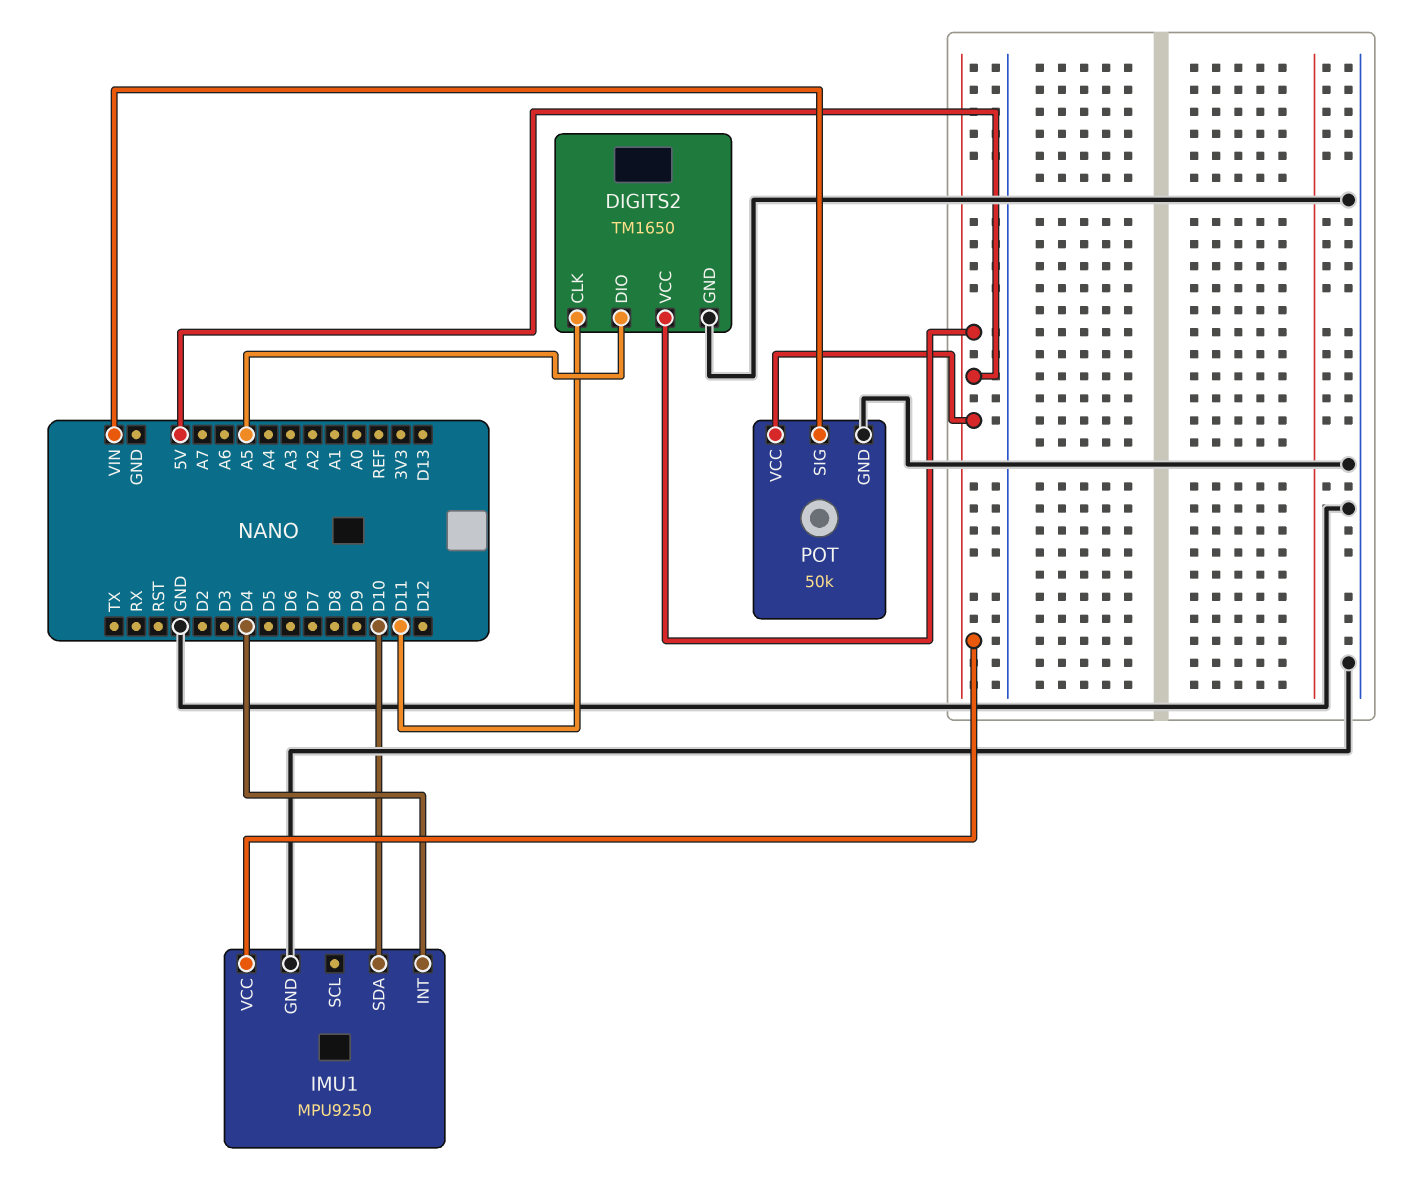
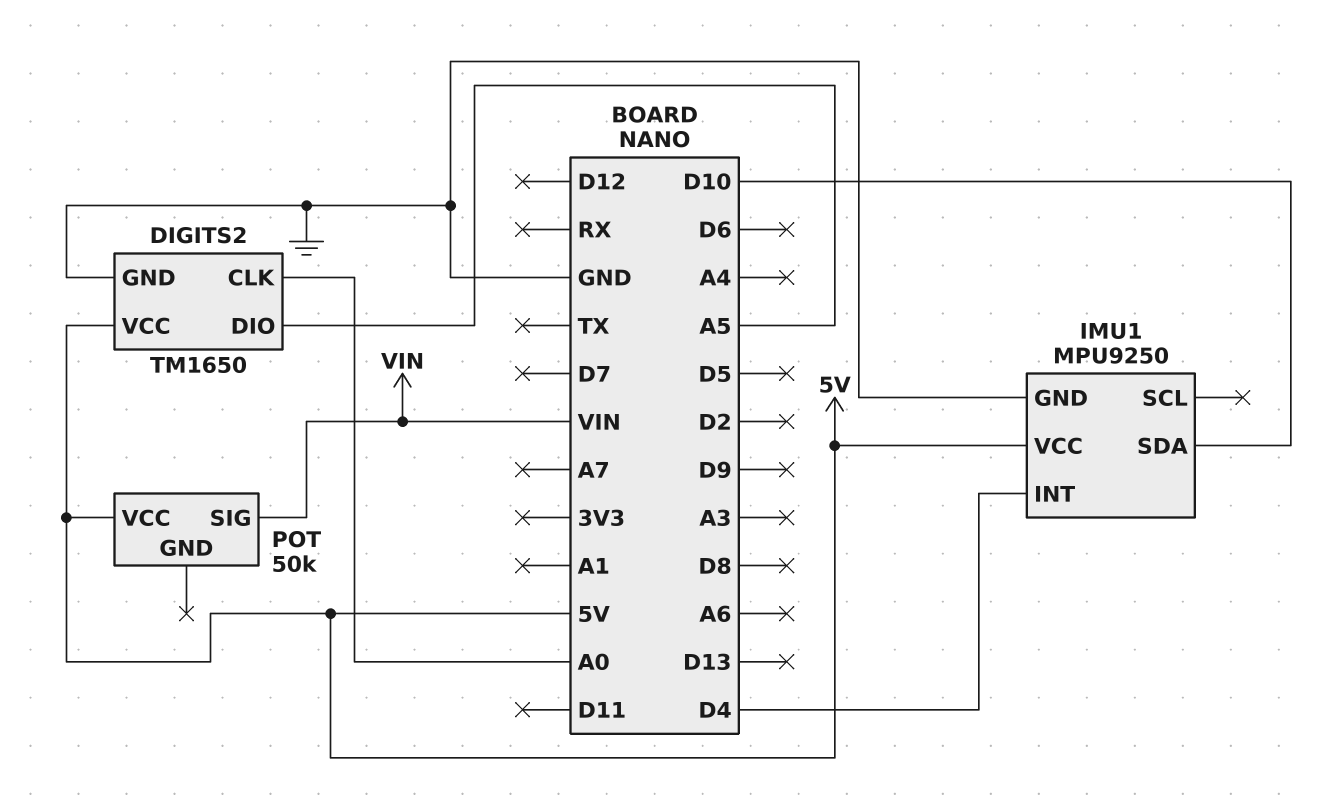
DIGITS2 pin CLK: D11 -> A0
POT pin GND: GND -> none

